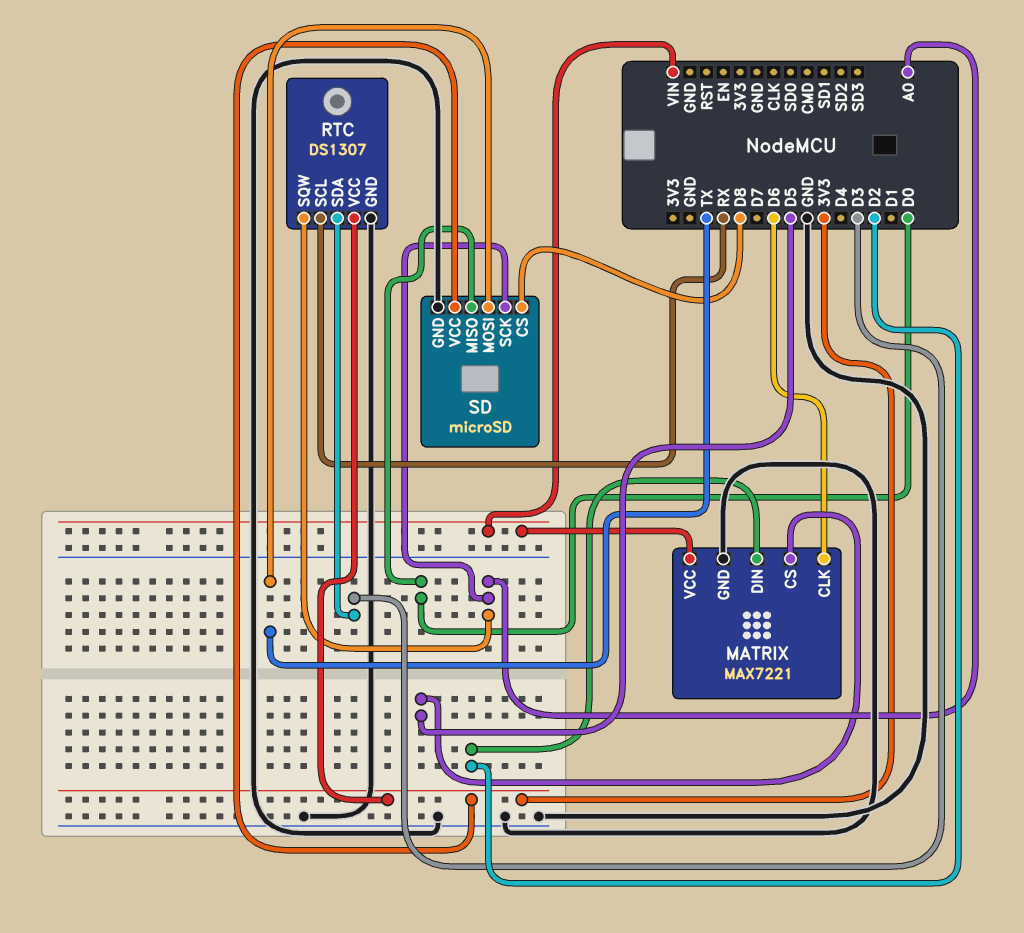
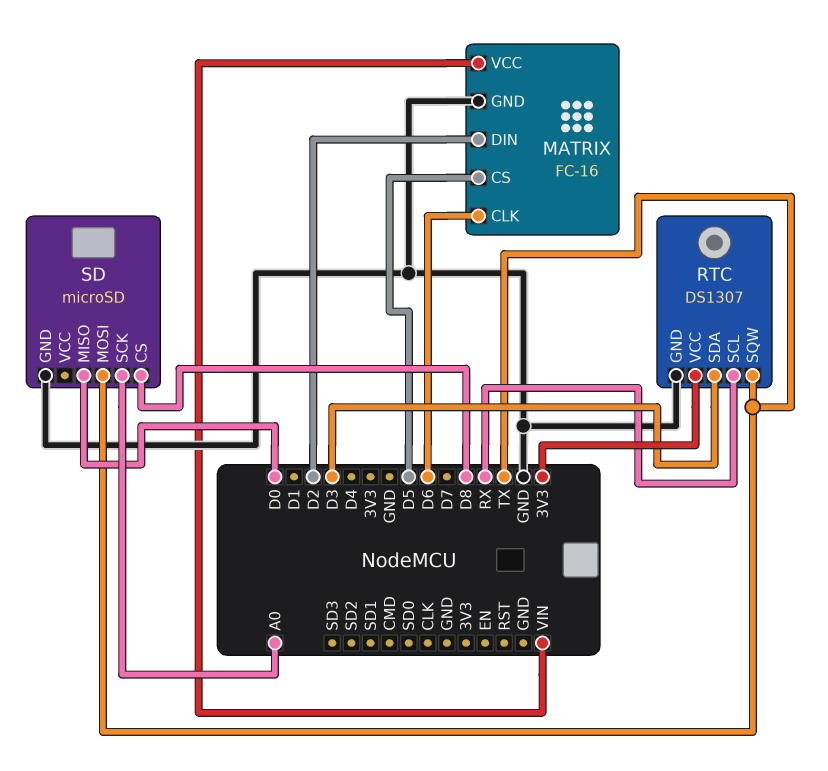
MATRIX: MAX7221 -> FC-16
RTC pin SQW: A0 -> TX
SD pin VCC: 3V3 -> none

